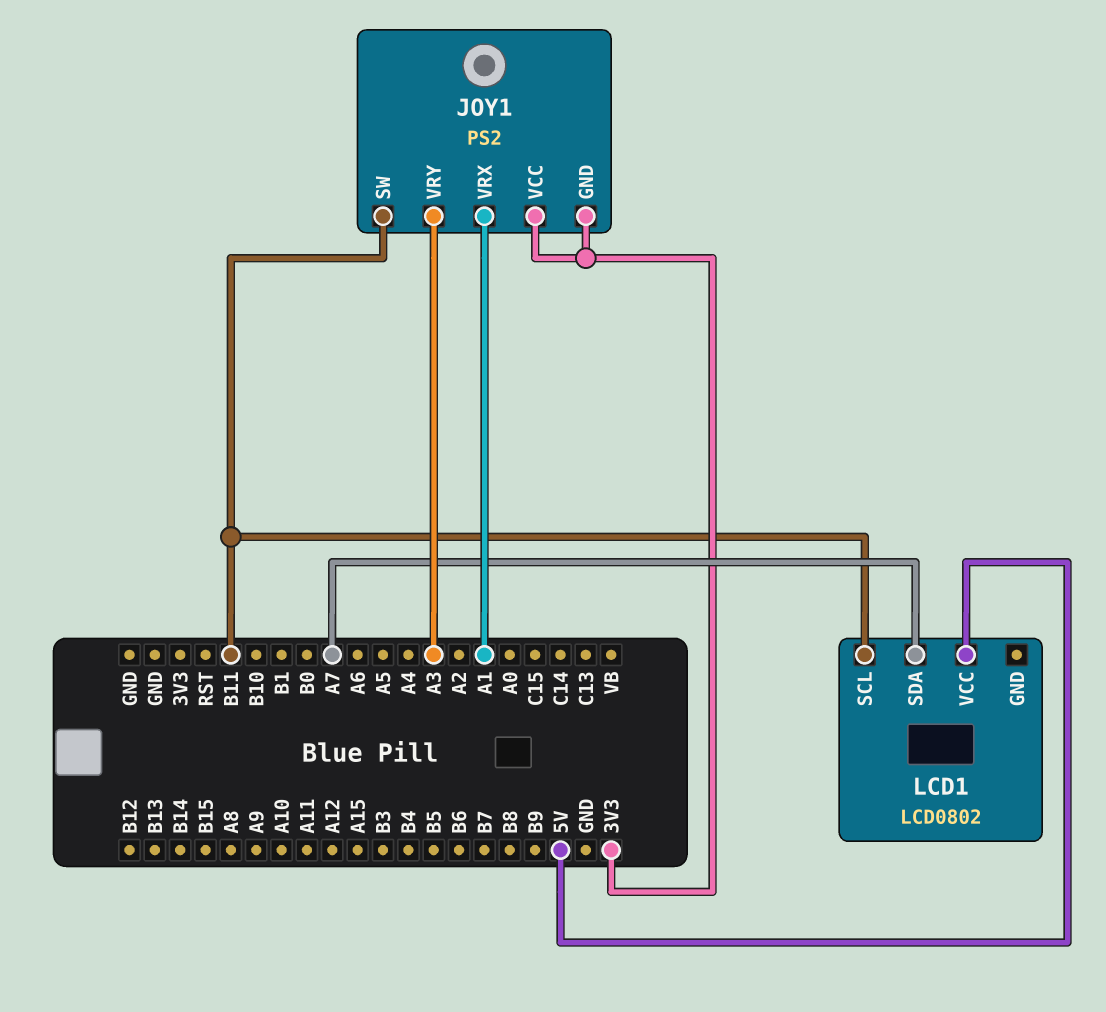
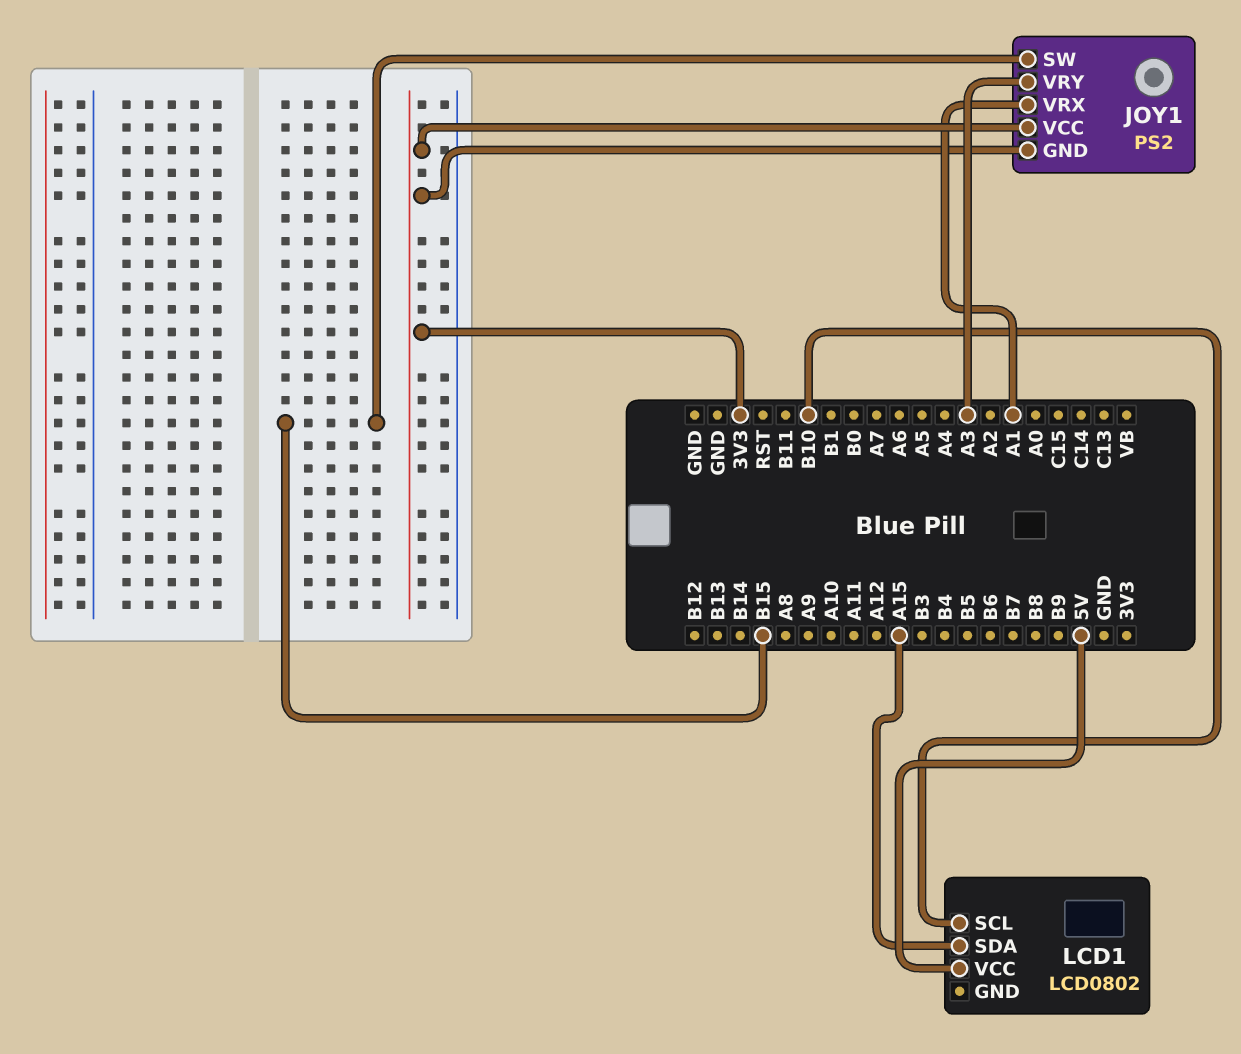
JOY1 pin SW: B11 -> B15
LCD1 pin SCL: B11 -> B10
LCD1 pin SDA: A7 -> A15

